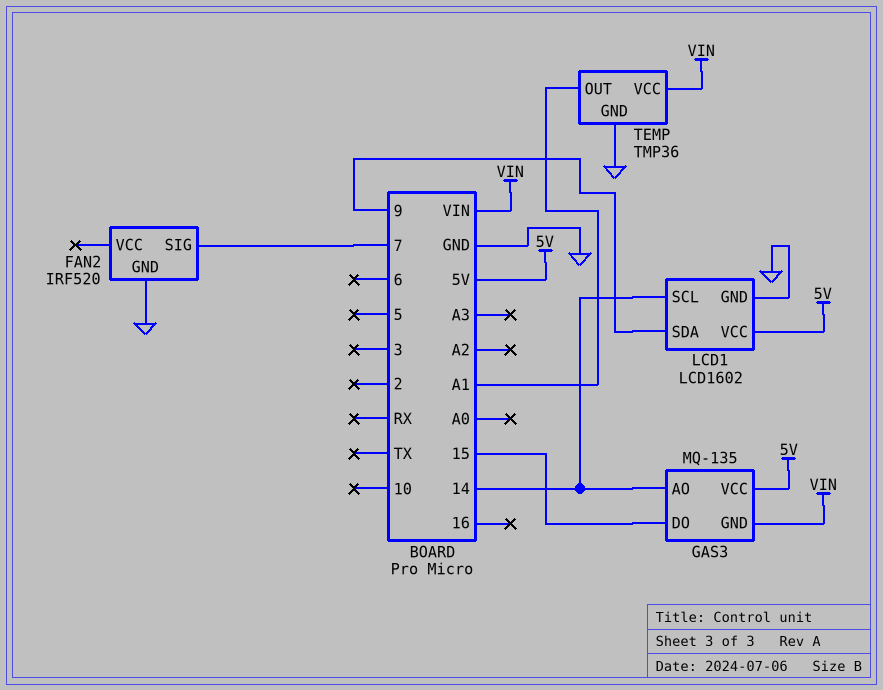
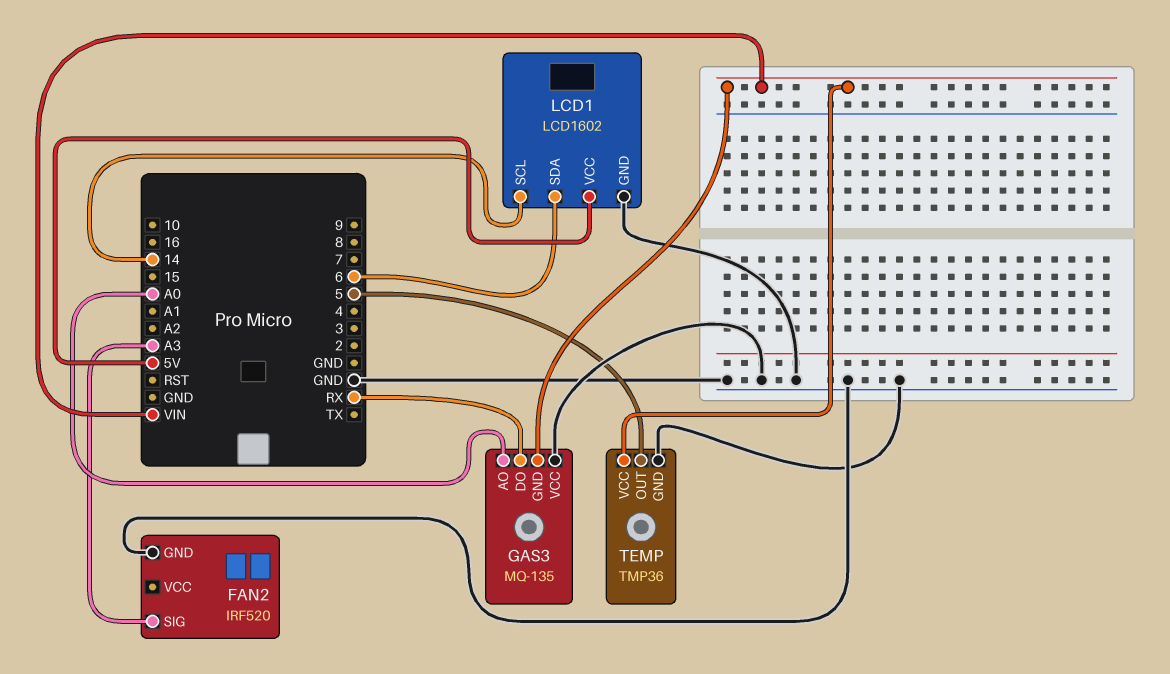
FAN2 pin SIG: 7 -> A3
GAS3 pin AO: 14 -> A0
GAS3 pin DO: 15 -> RX
GAS3 pin VCC: 5V -> GND
LCD1 pin SDA: 9 -> 6
TEMP pin OUT: A1 -> 5

